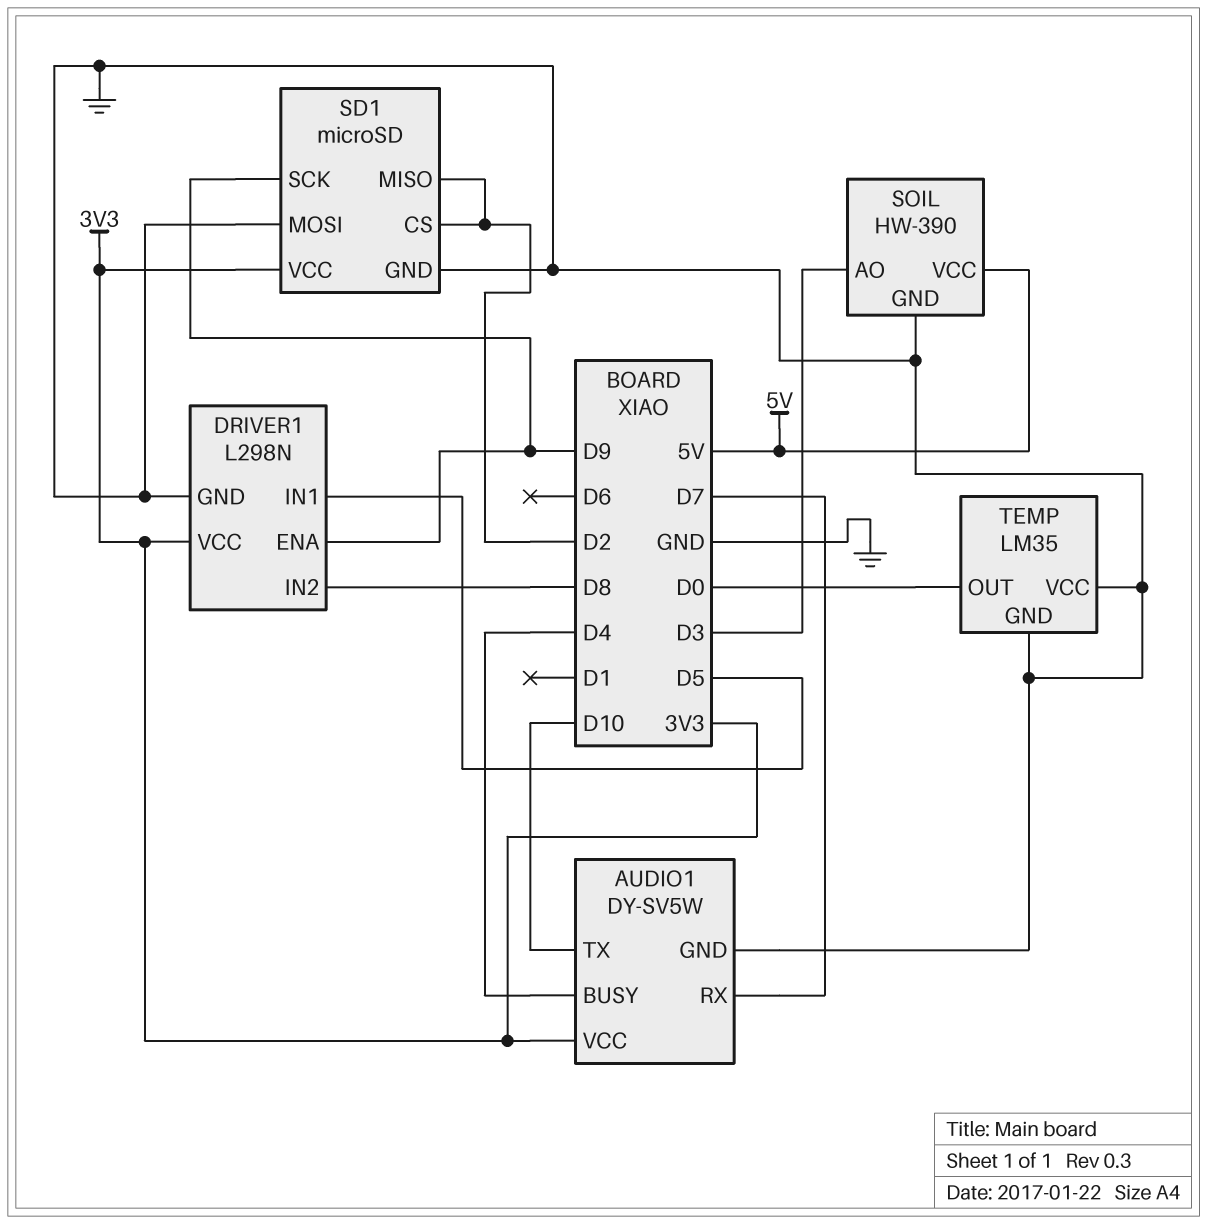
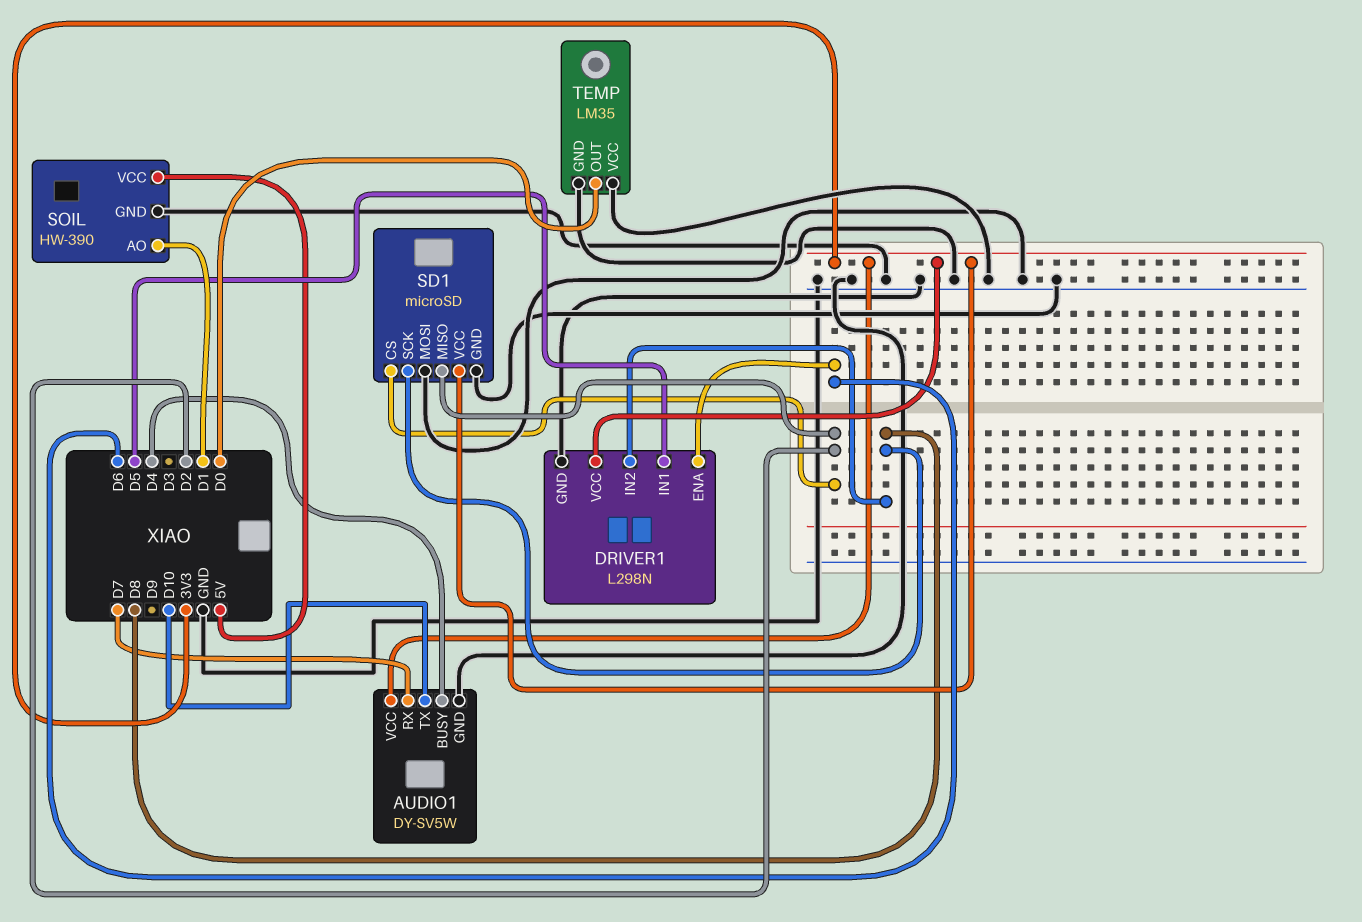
DRIVER1 pin ENA: D9 -> D6
SD1 pin SCK: D9 -> D8
SOIL pin AO: D3 -> D1

